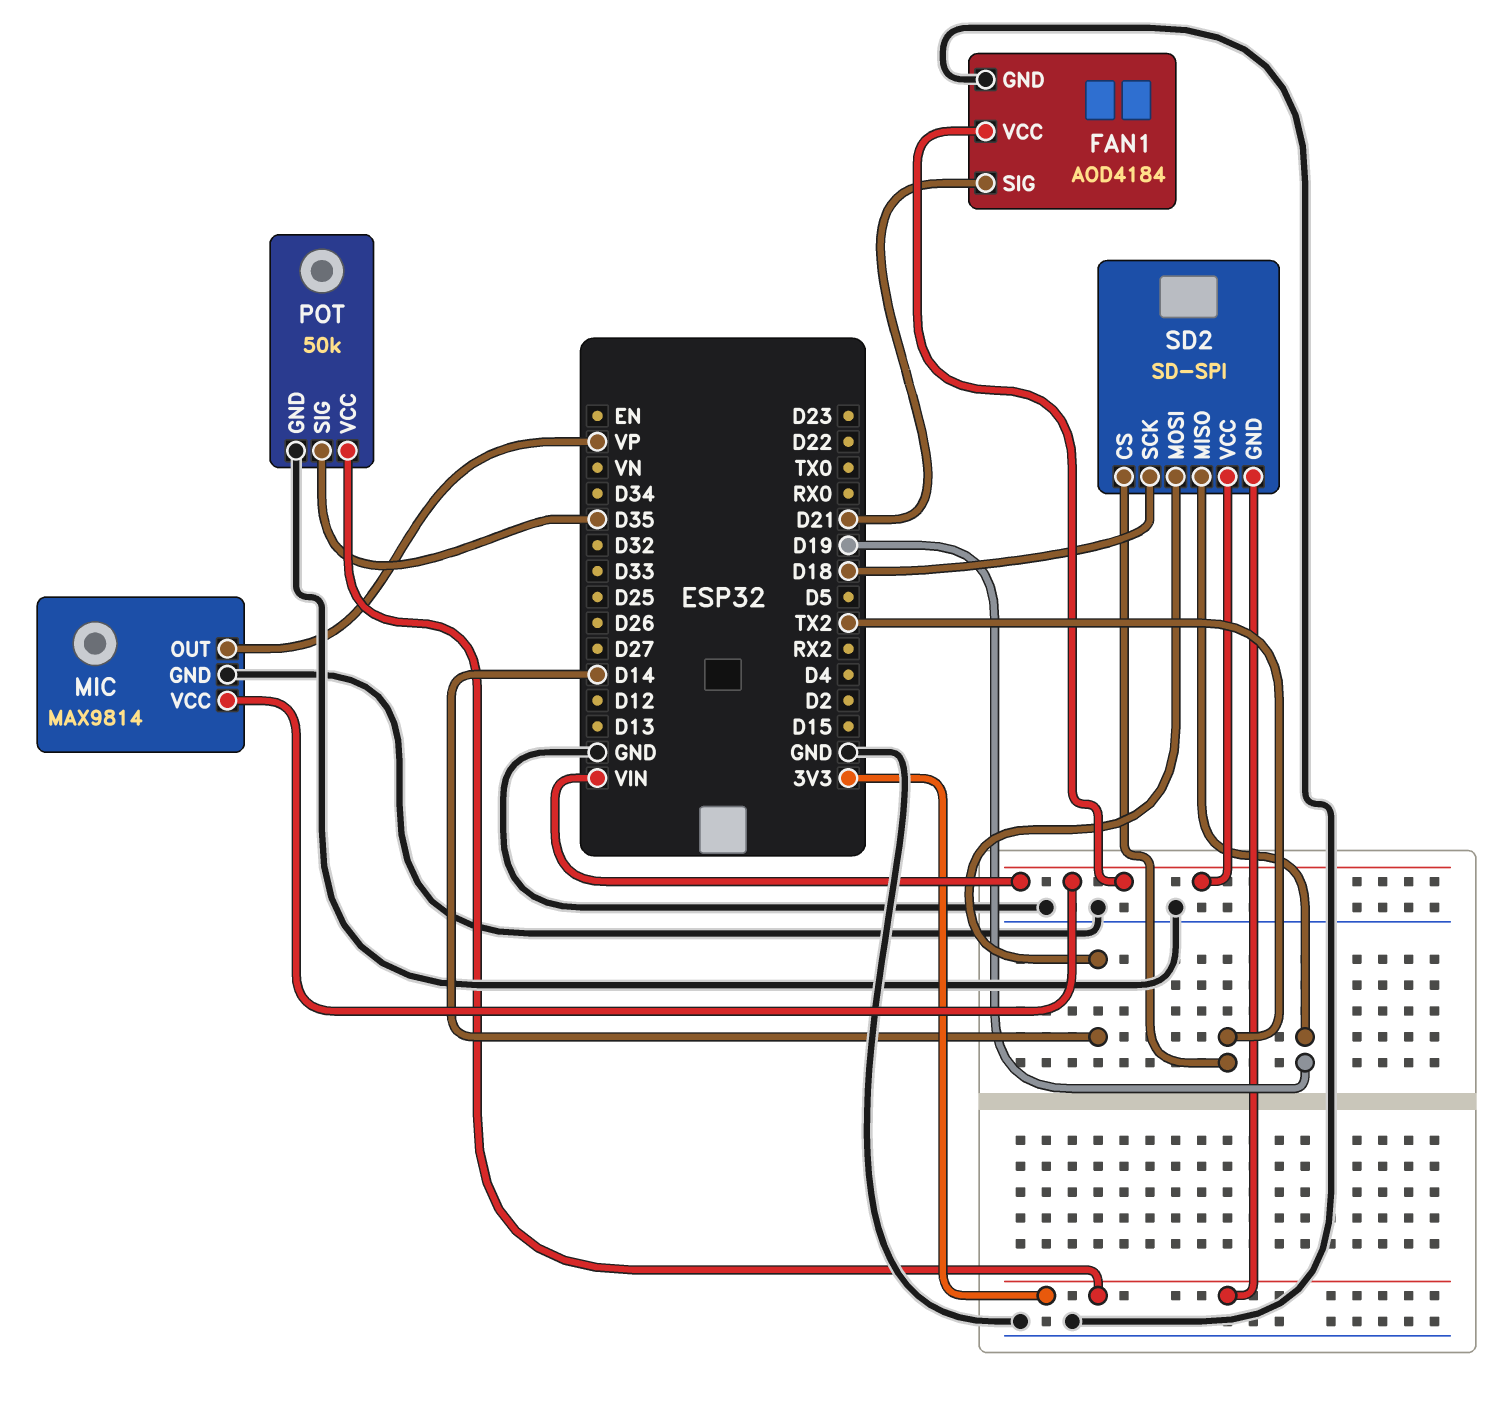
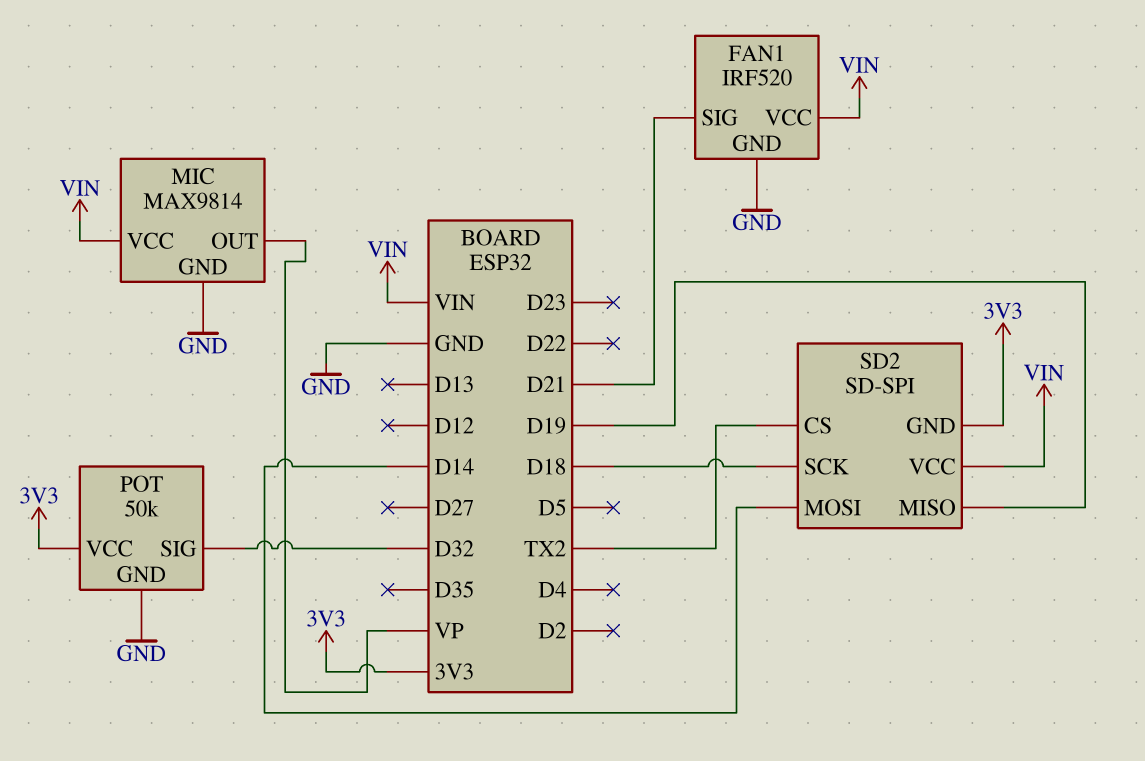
FAN1: AOD4184 -> IRF520
POT pin SIG: D35 -> D32

